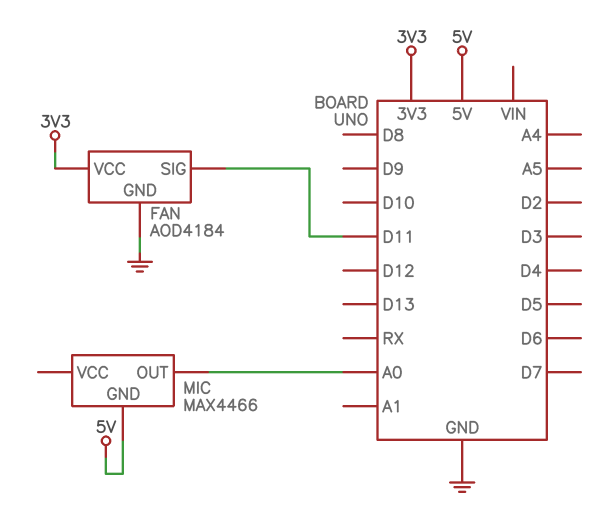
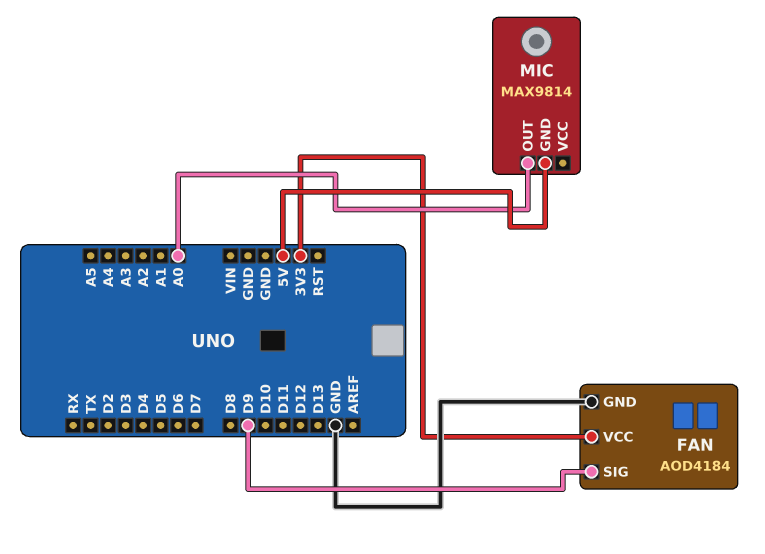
FAN pin SIG: D11 -> D9
MIC: MAX4466 -> MAX9814

